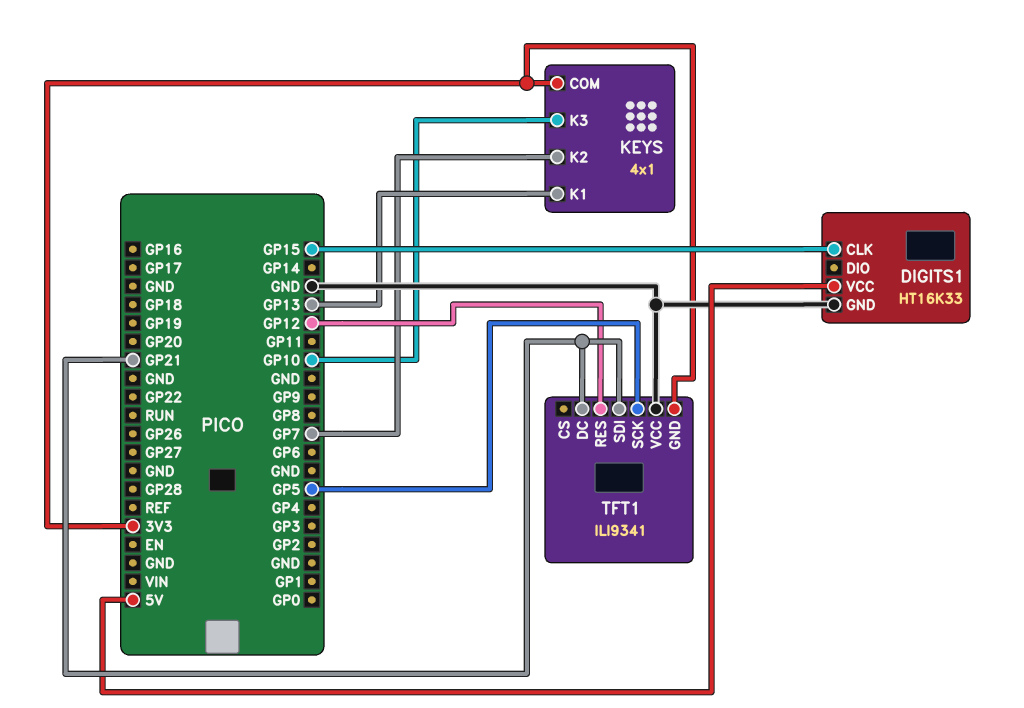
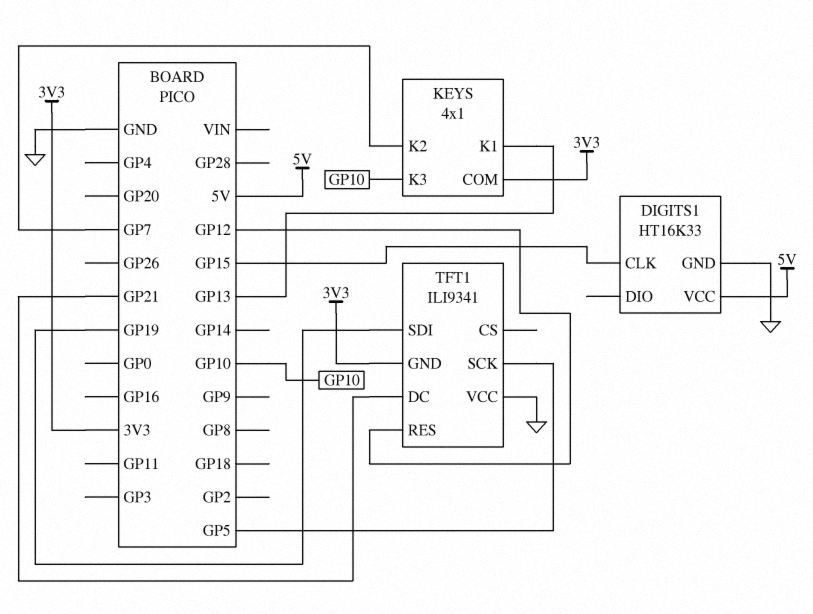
TFT1 pin SDI: GP21 -> GP19

